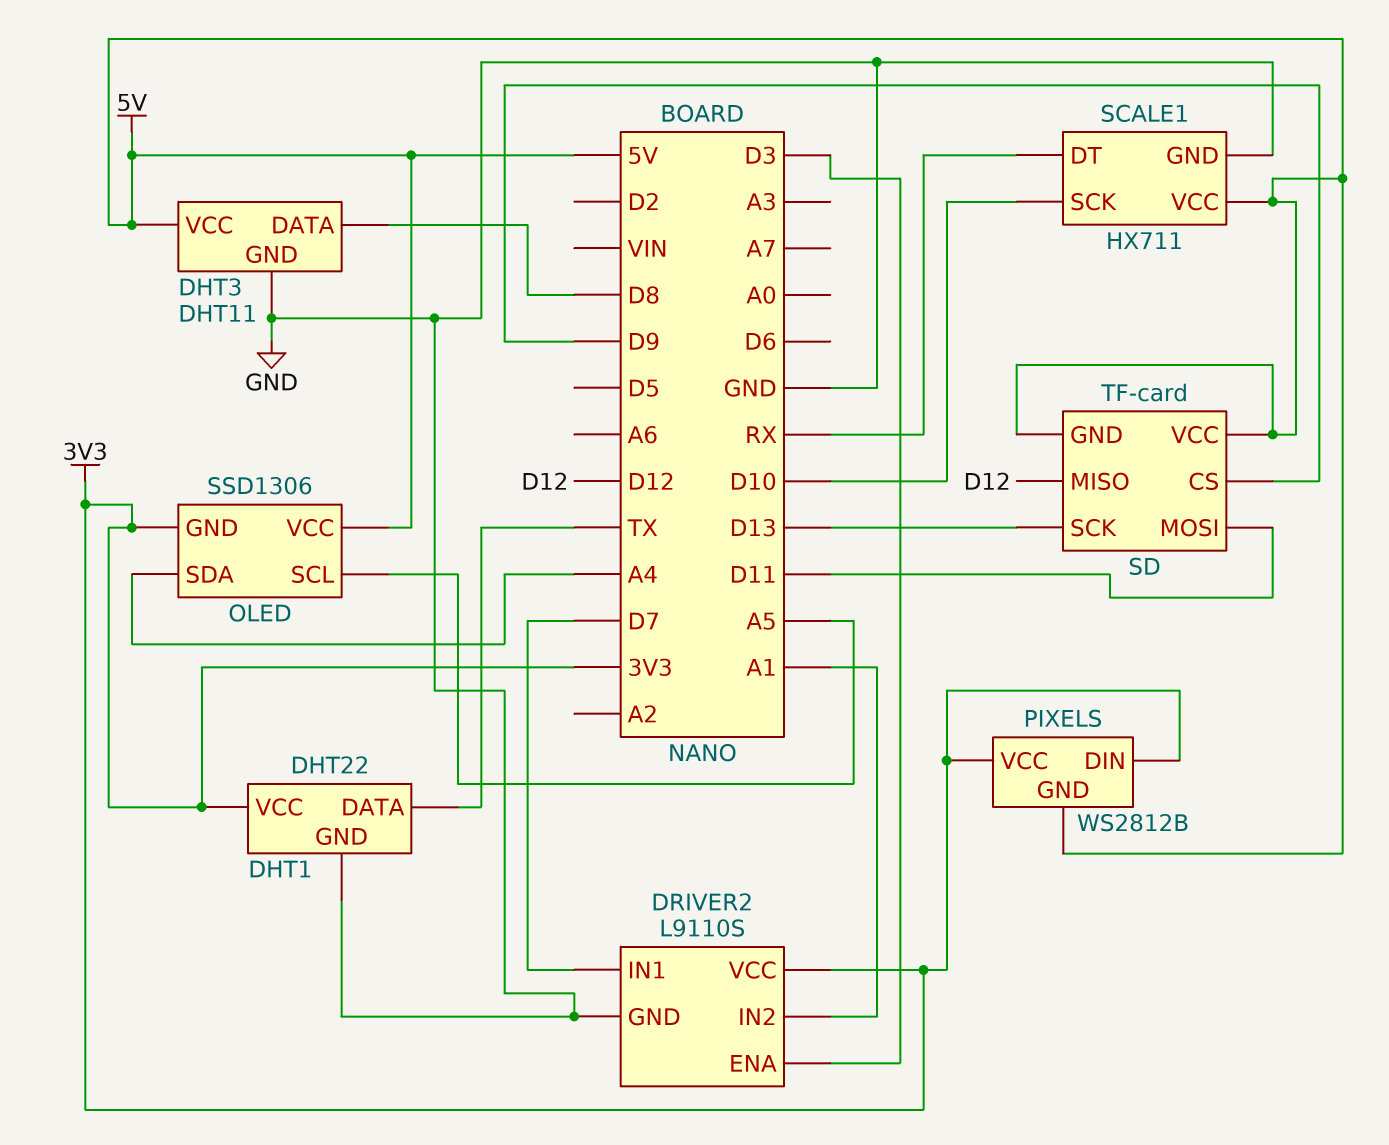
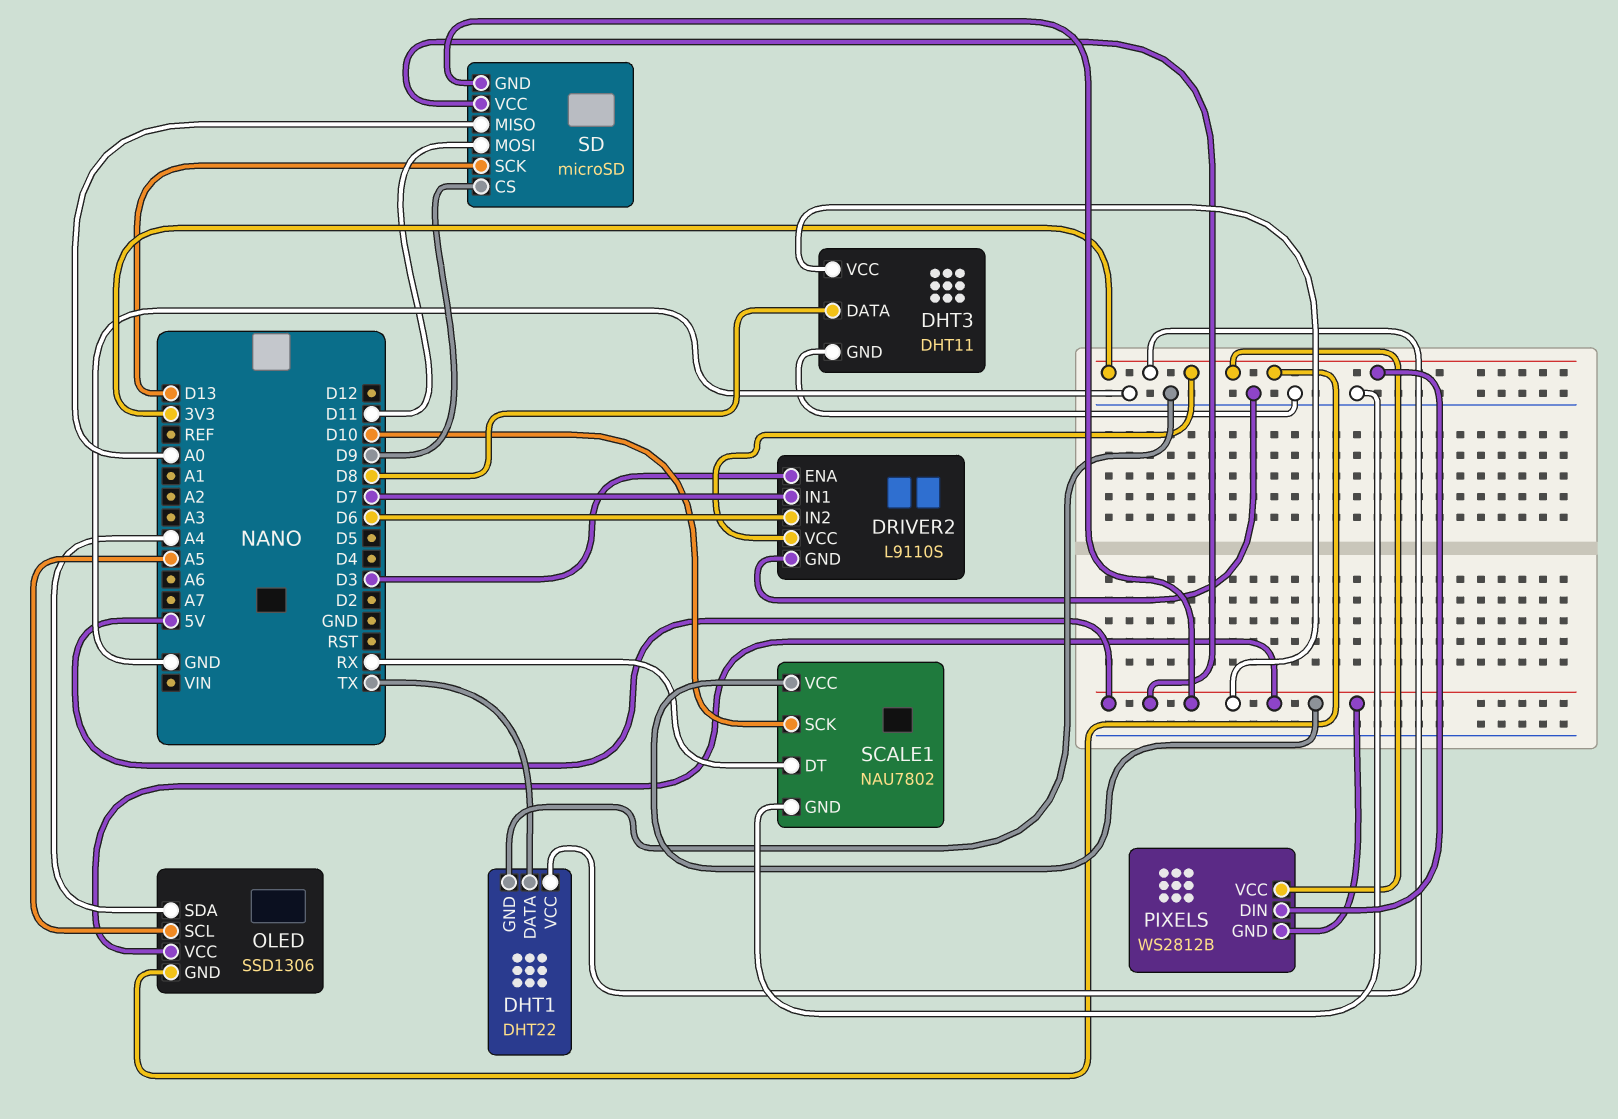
DRIVER2 pin IN2: A1 -> D6
SCALE1: HX711 -> NAU7802
SD: TF-card -> microSD
SD pin MISO: D12 -> A0

